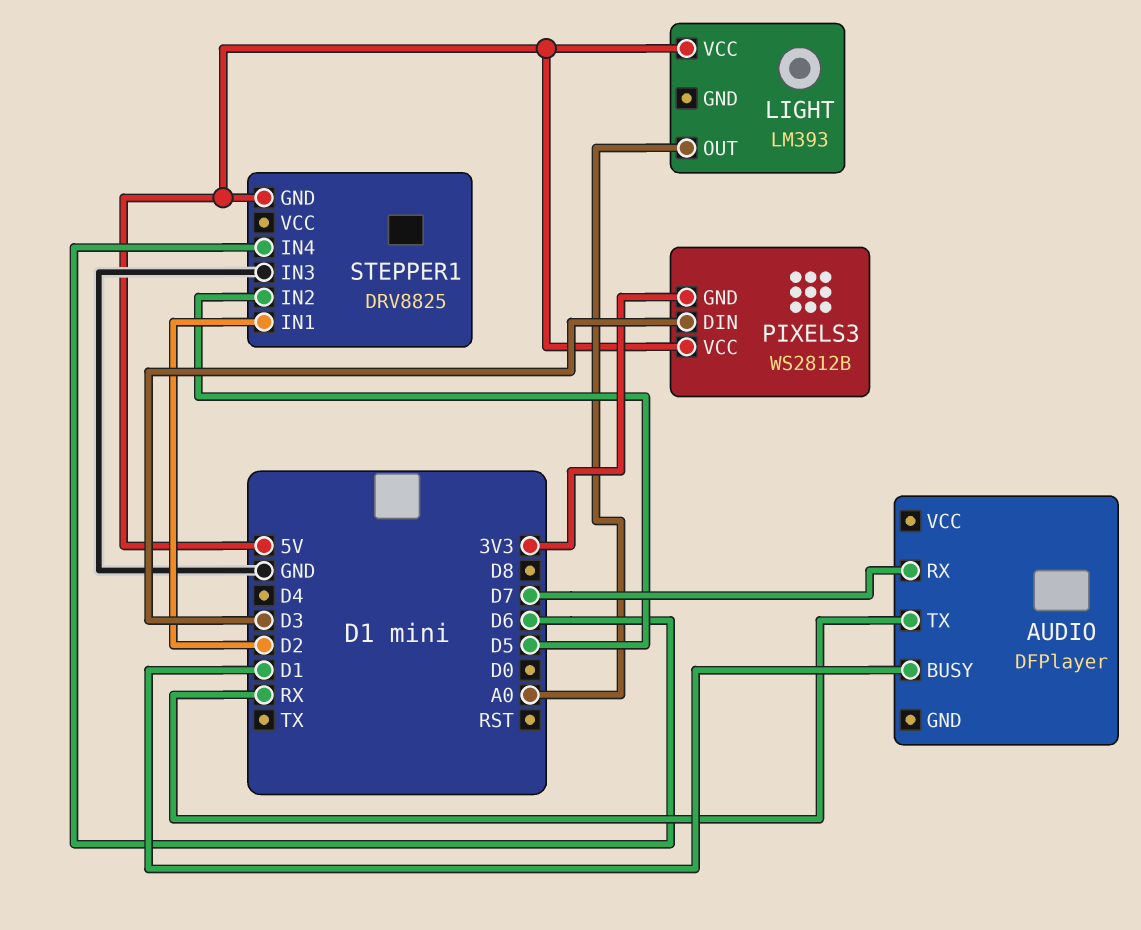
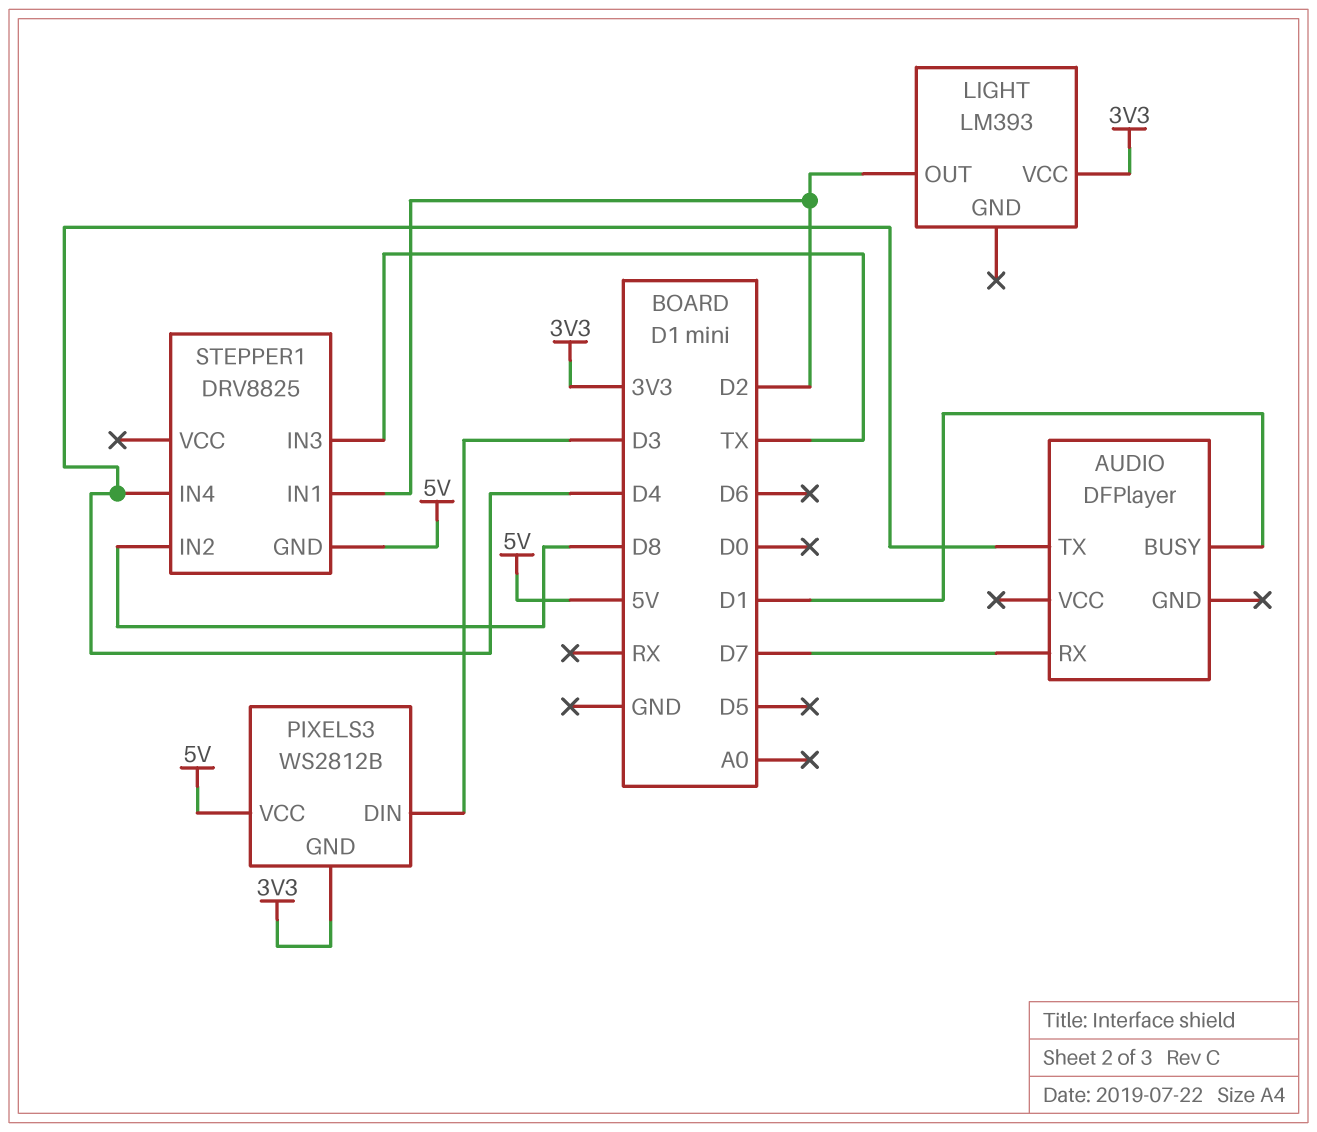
AUDIO pin TX: RX -> D4
LIGHT pin OUT: A0 -> D2
LIGHT pin VCC: 5V -> 3V3
STEPPER1 pin IN2: D5 -> D8
STEPPER1 pin IN3: GND -> TX
STEPPER1 pin IN4: D6 -> D4

